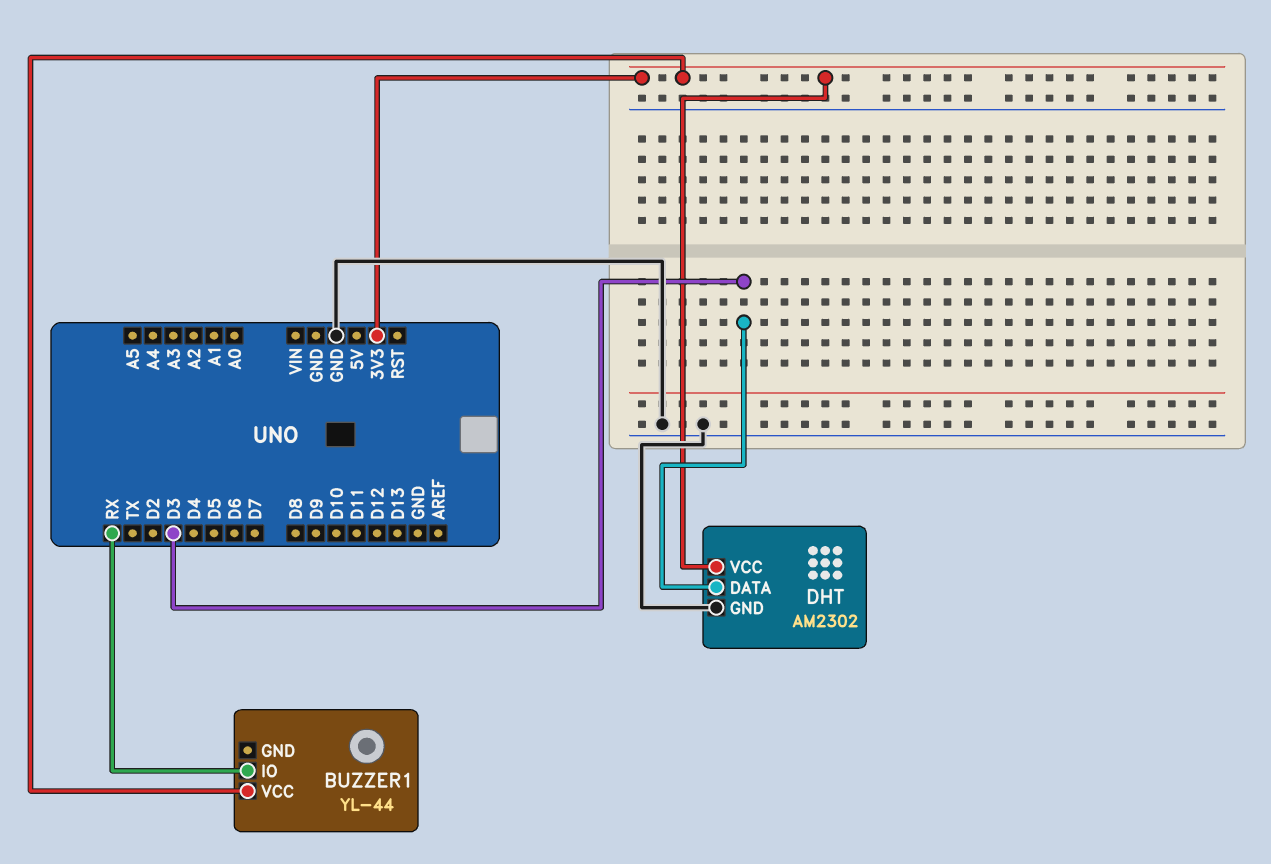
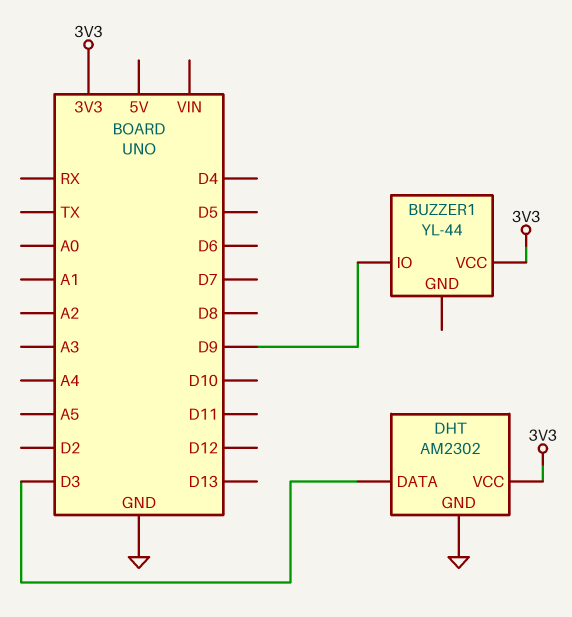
BUZZER1 pin IO: RX -> D9

